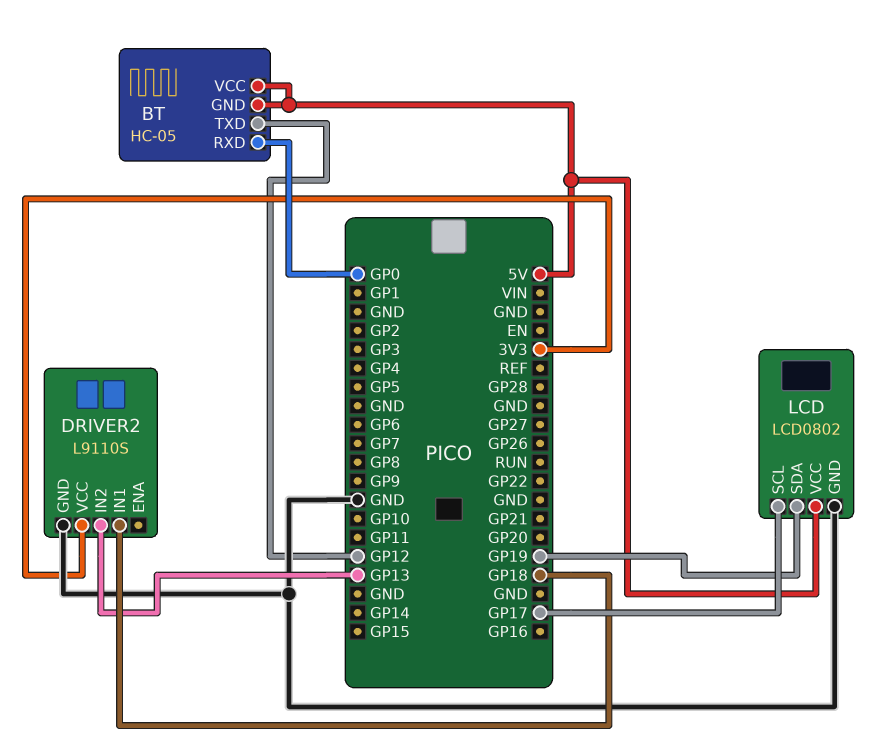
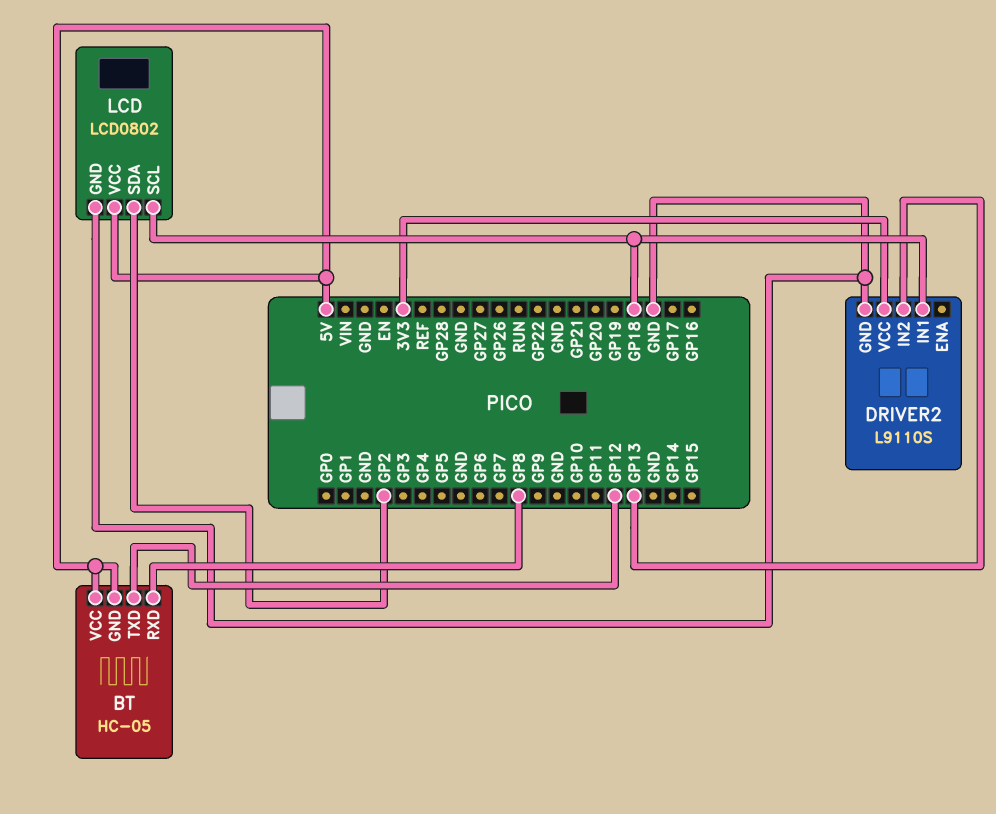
BT pin RXD: GP0 -> GP8
LCD pin SCL: GP17 -> GP18
LCD pin SDA: GP19 -> GP2

